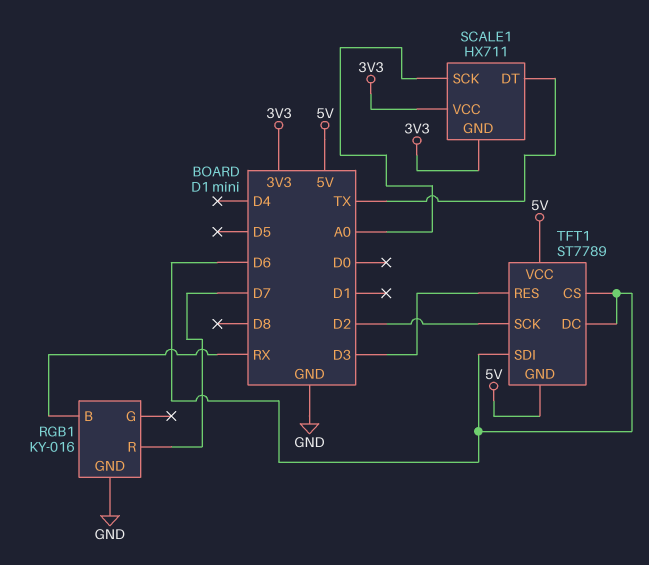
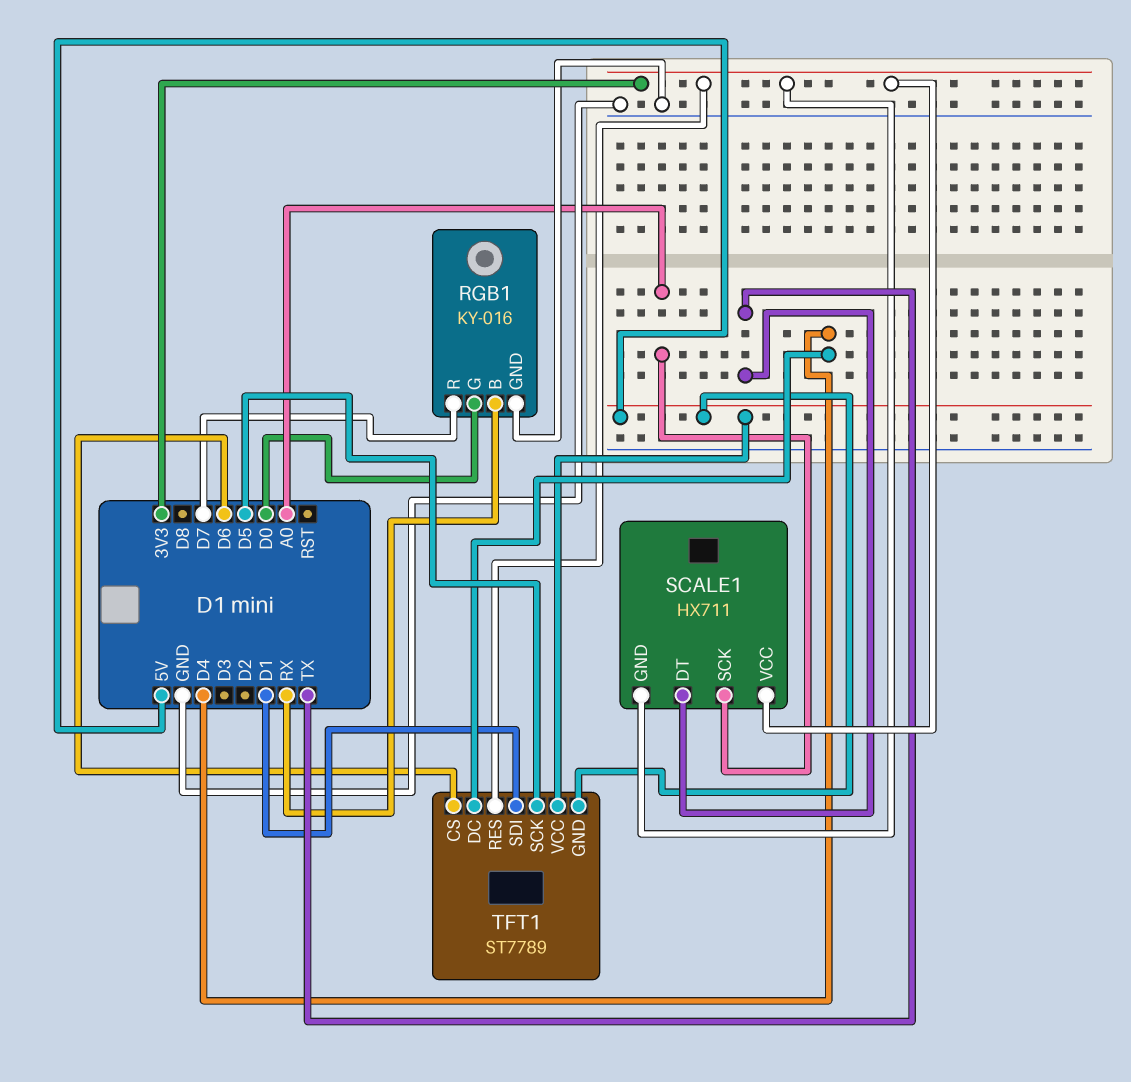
RGB1 pin G: none -> D0
TFT1 pin DC: D6 -> D4
TFT1 pin RES: D3 -> 3V3
TFT1 pin SCK: D2 -> D5
TFT1 pin SDI: D6 -> D1

